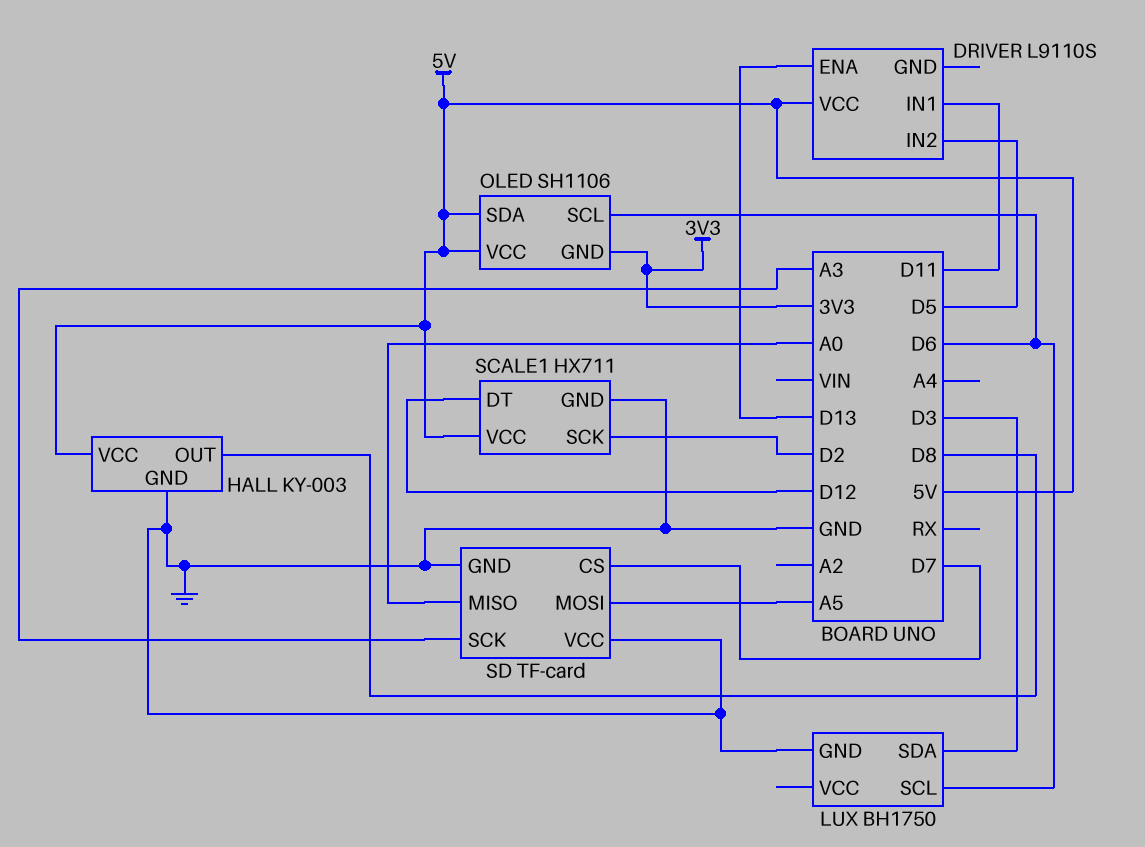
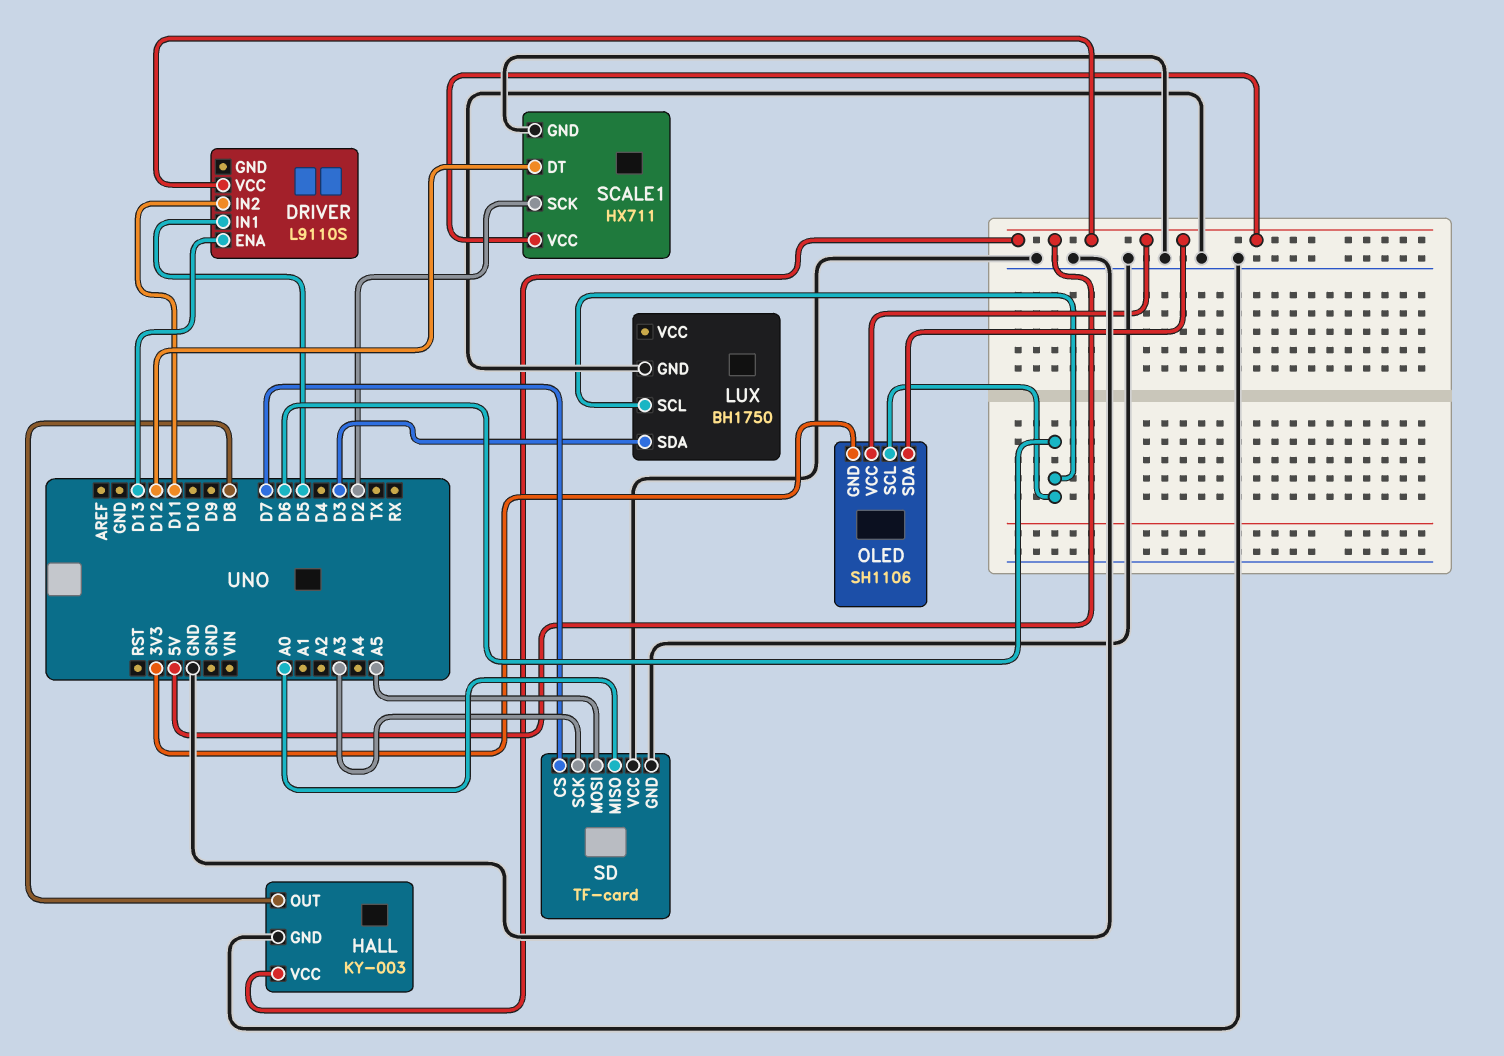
DRIVER pin IN1: D11 -> D5
DRIVER pin IN2: D5 -> D11

